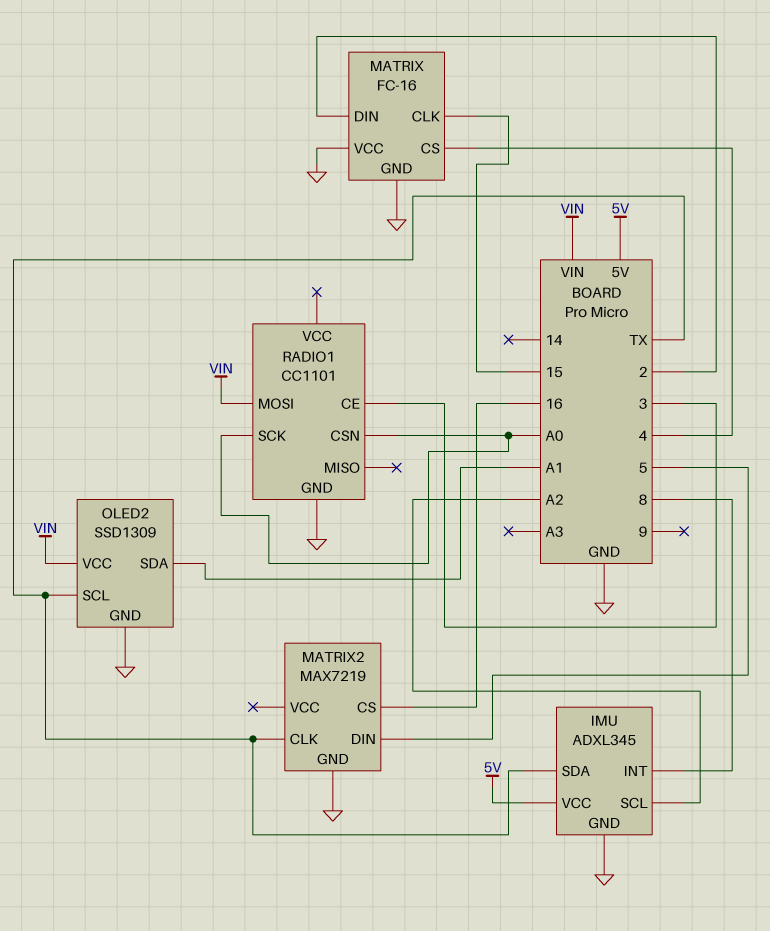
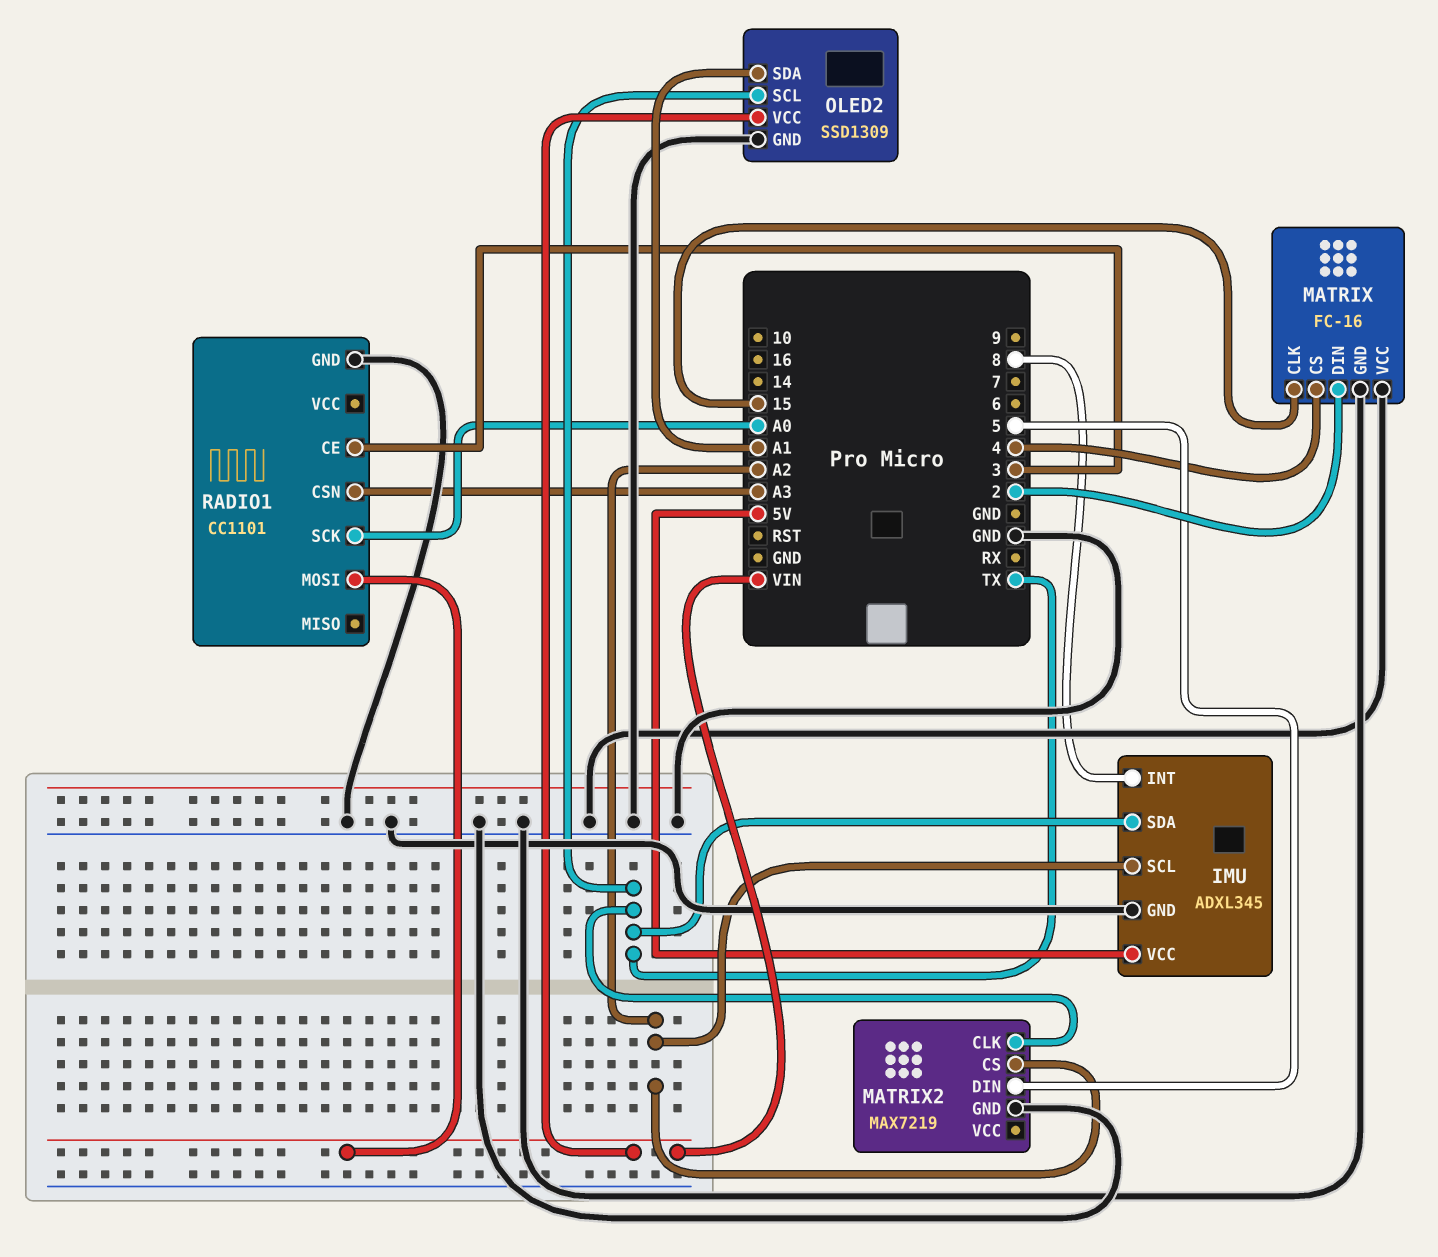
MATRIX2 pin CS: 16 -> A2
RADIO1 pin CSN: A0 -> A3

